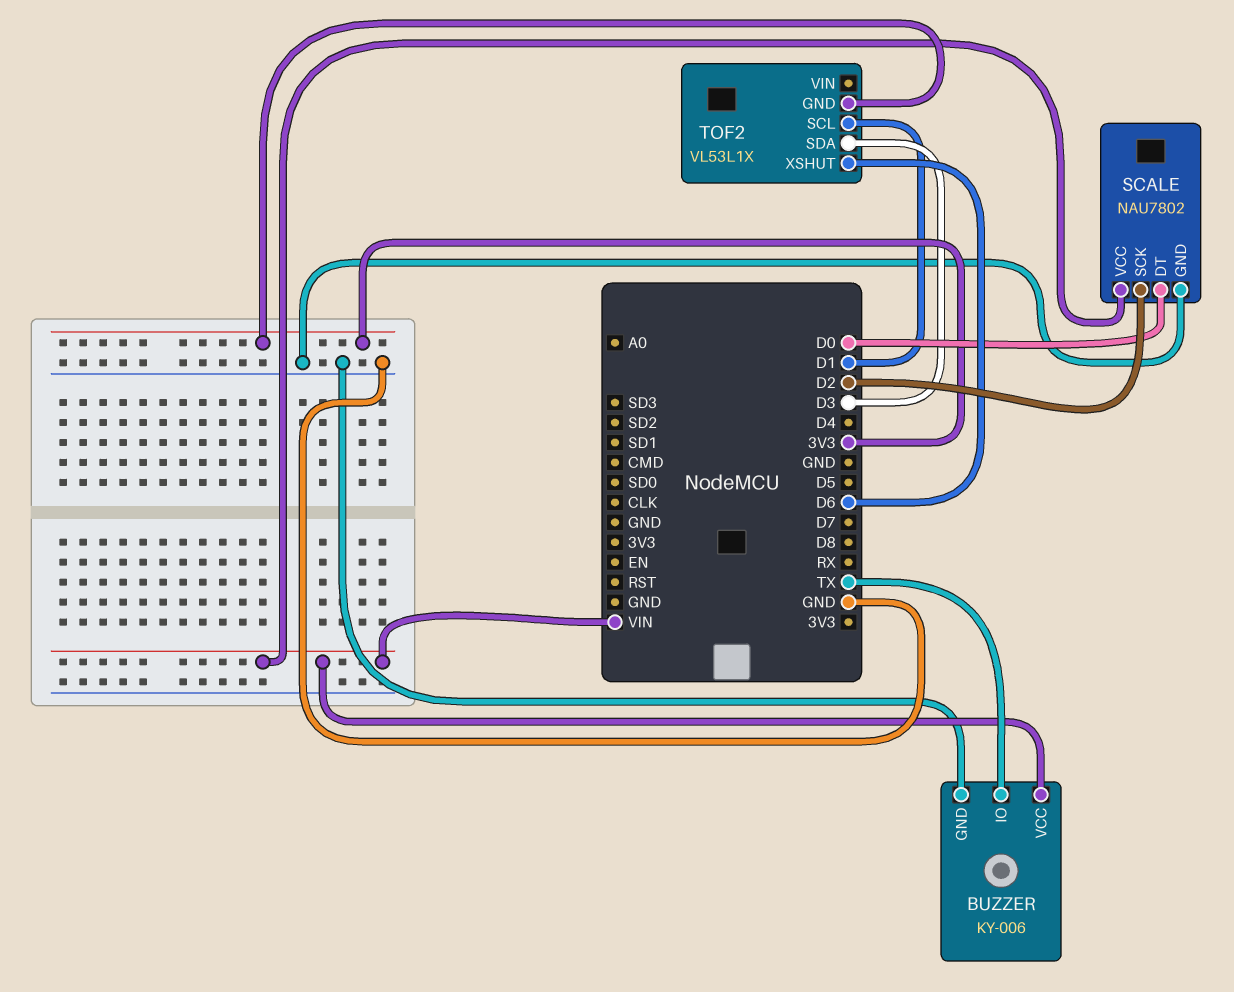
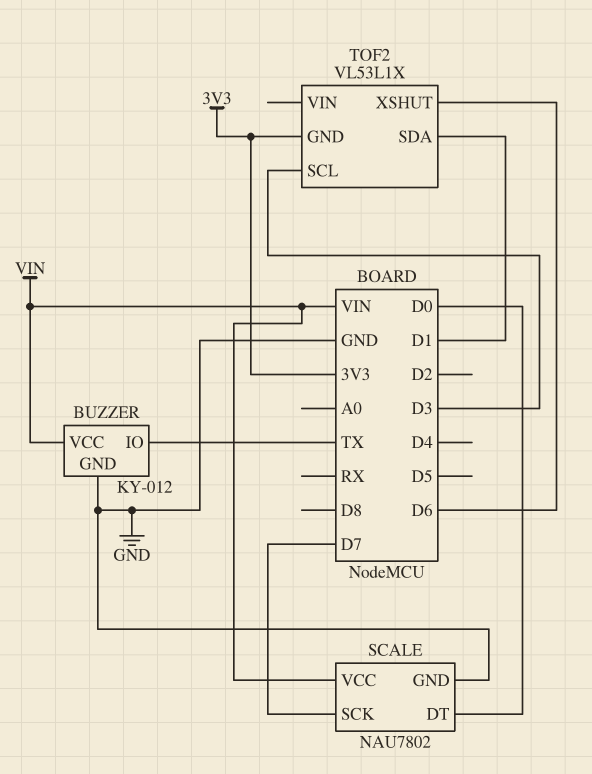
BUZZER: KY-006 -> KY-012
SCALE pin SCK: D2 -> D7
TOF2 pin SCL: D1 -> D3
TOF2 pin SDA: D3 -> D1

